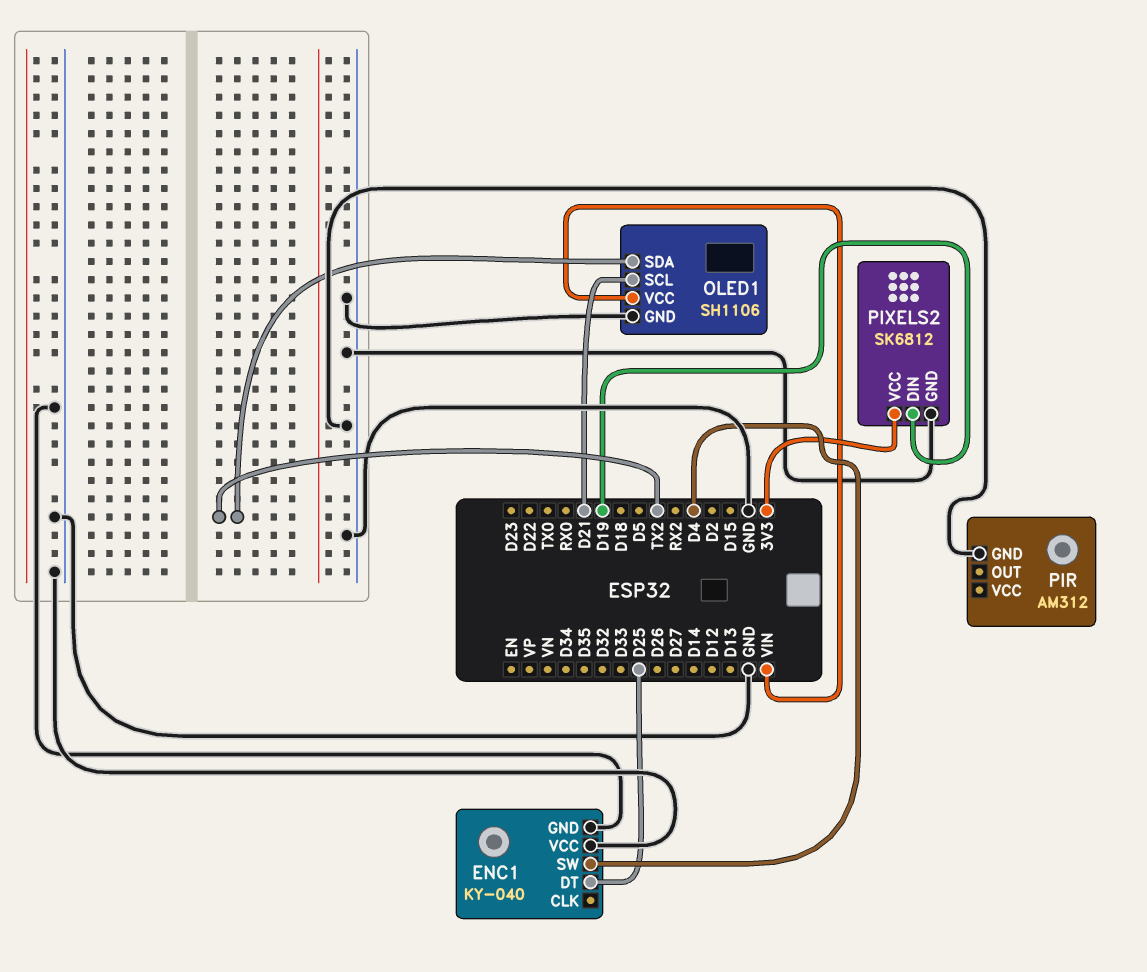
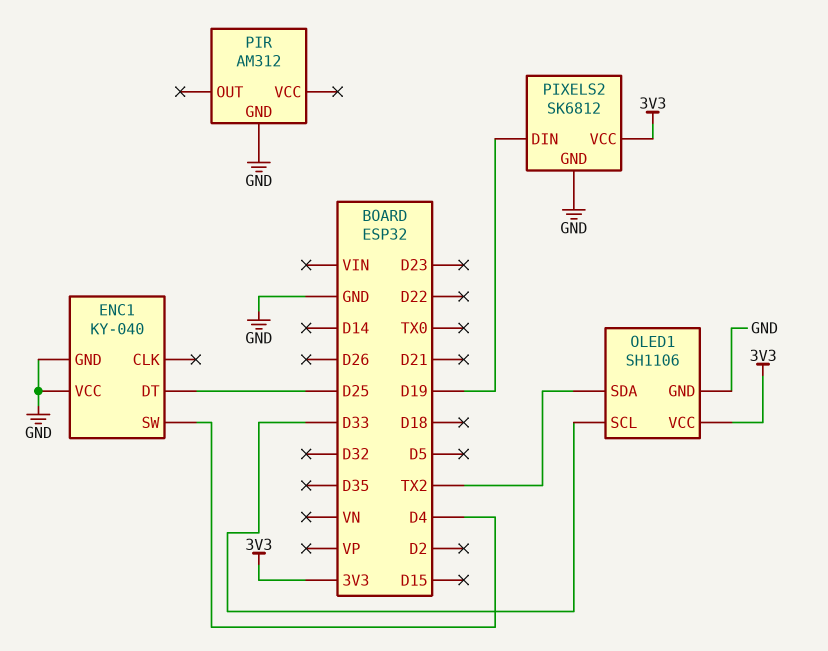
OLED1 pin SCL: D21 -> D33
OLED1 pin VCC: VIN -> 3V3

